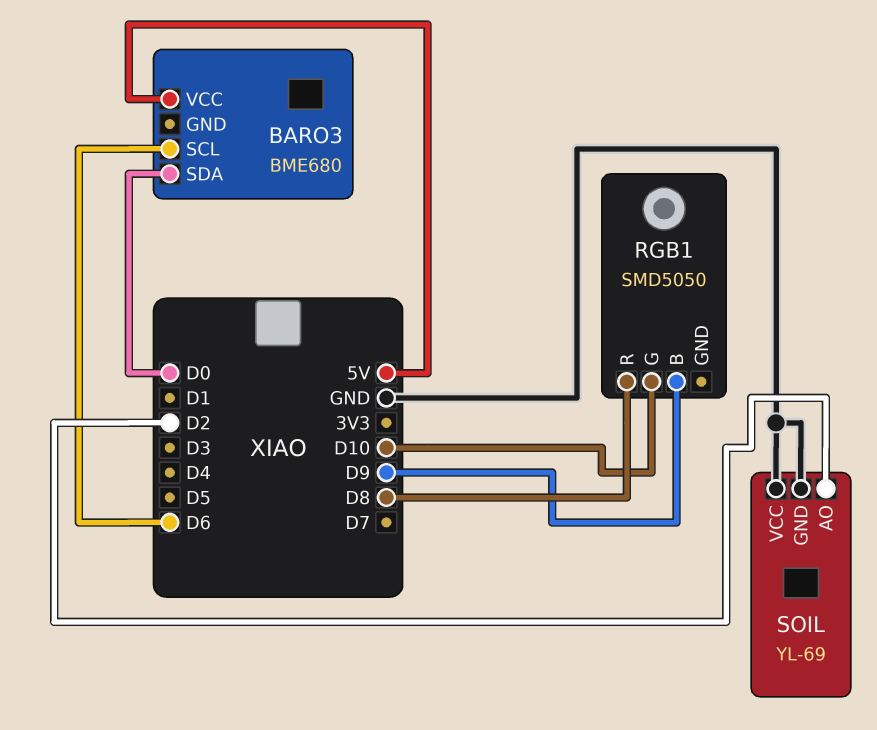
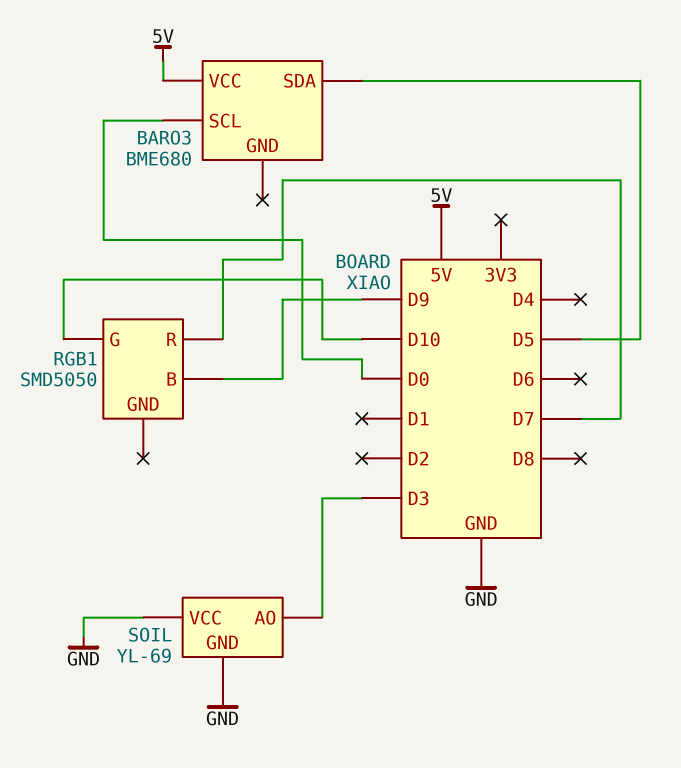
BARO3 pin SCL: D6 -> D0
BARO3 pin SDA: D0 -> D5
RGB1 pin R: D8 -> D7
SOIL pin AO: D2 -> D3

